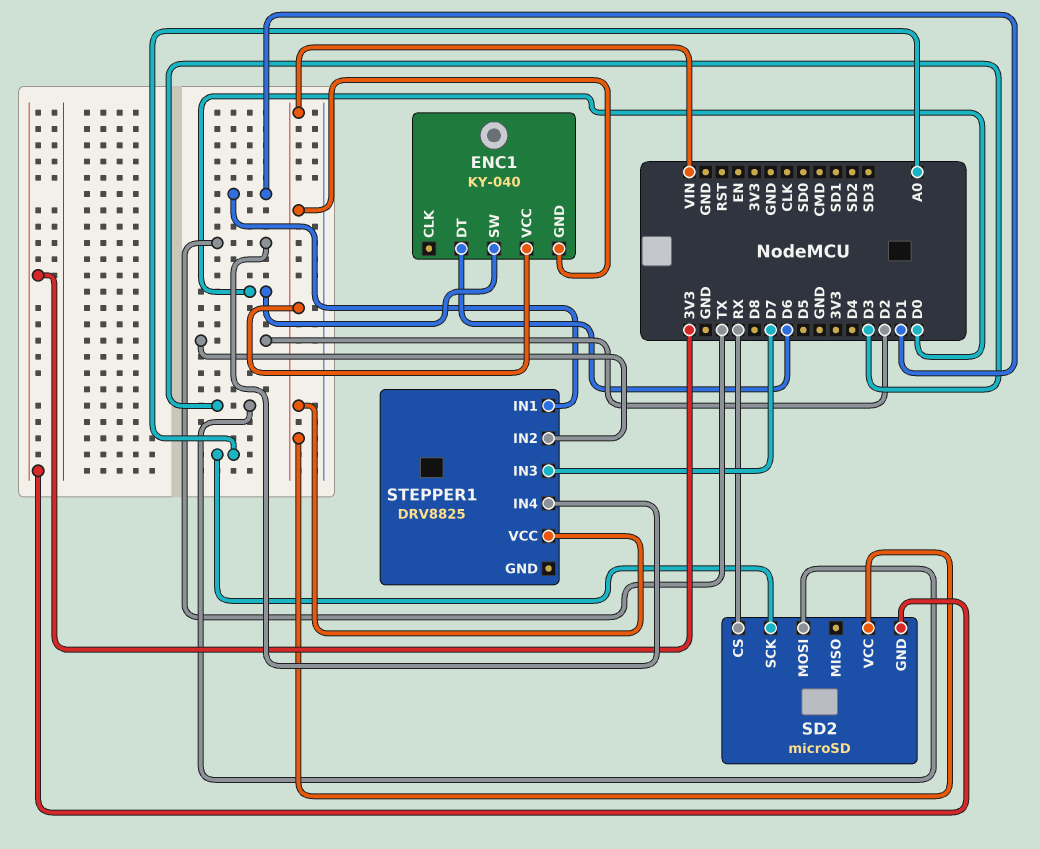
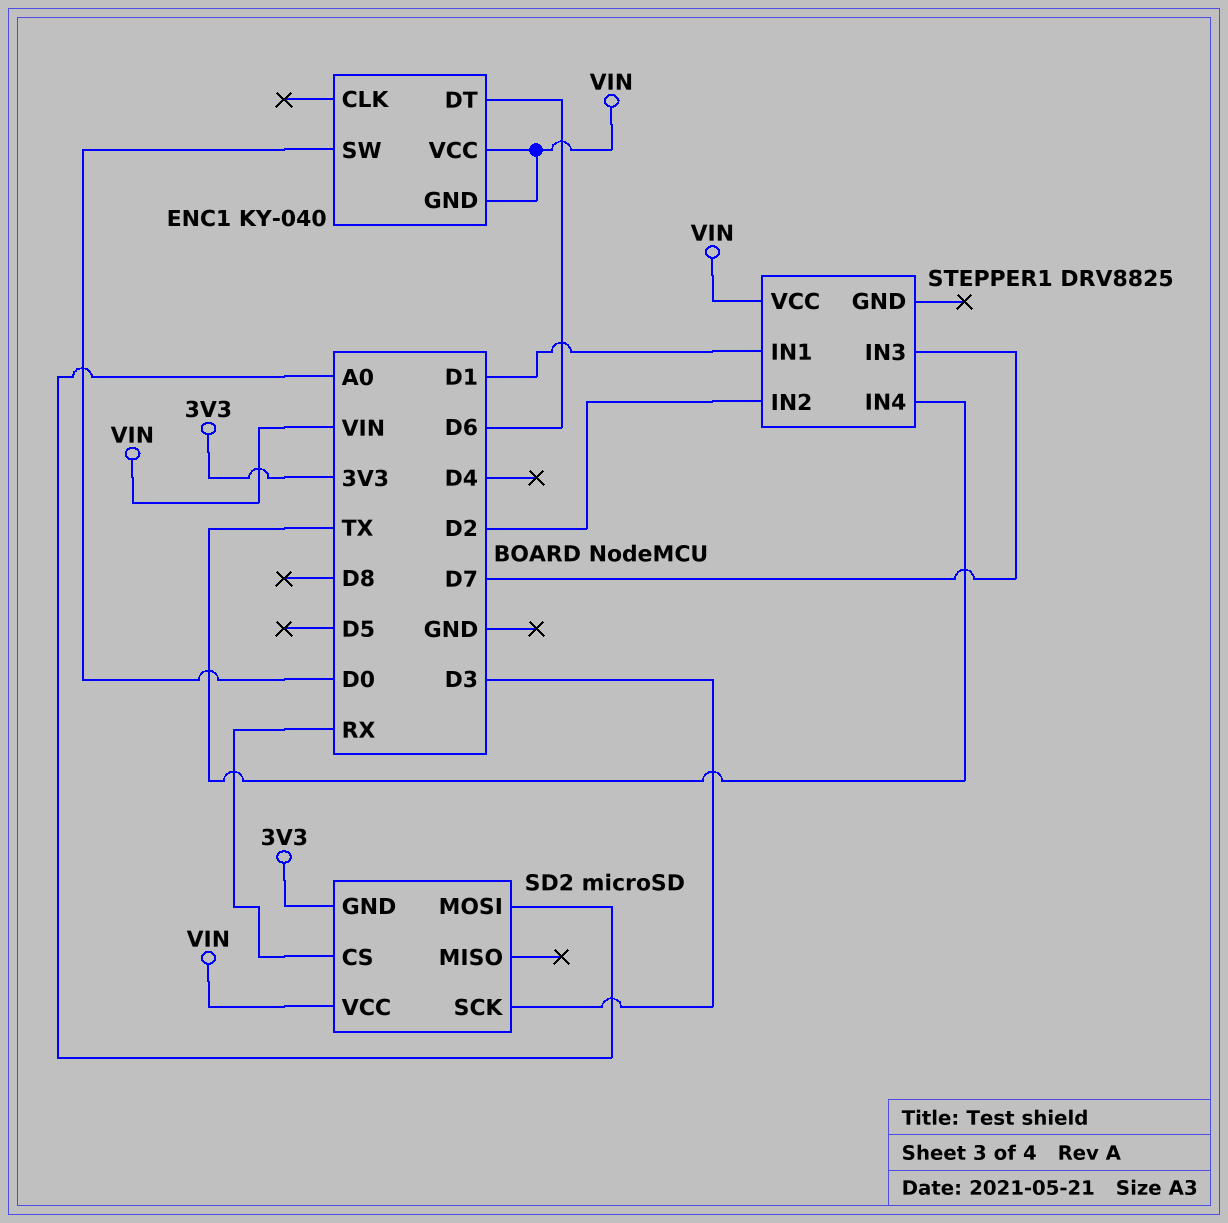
SD2 pin MOSI: D3 -> A0
SD2 pin SCK: A0 -> D3

